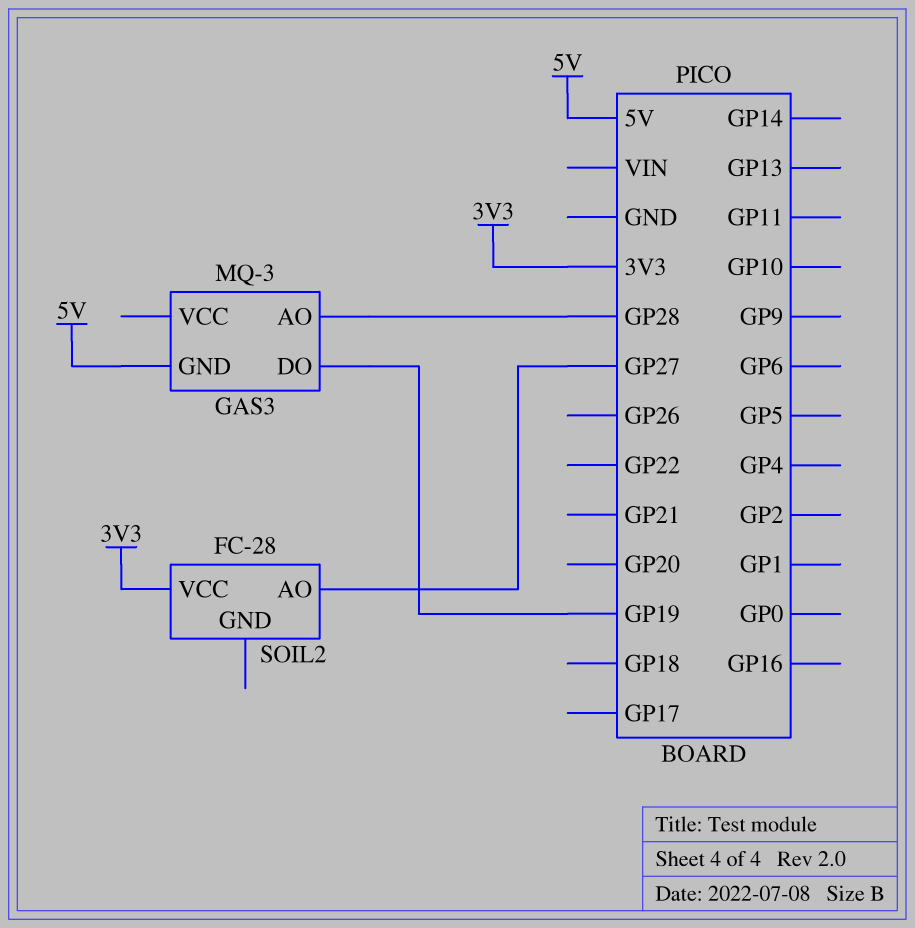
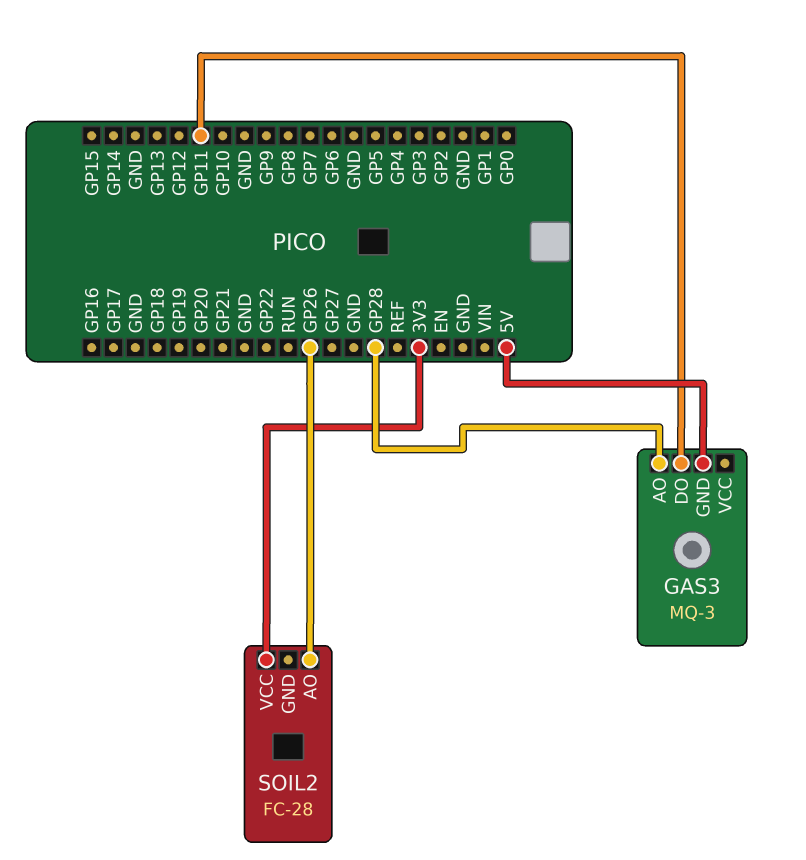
GAS3 pin DO: GP19 -> GP11
SOIL2 pin AO: GP27 -> GP26

